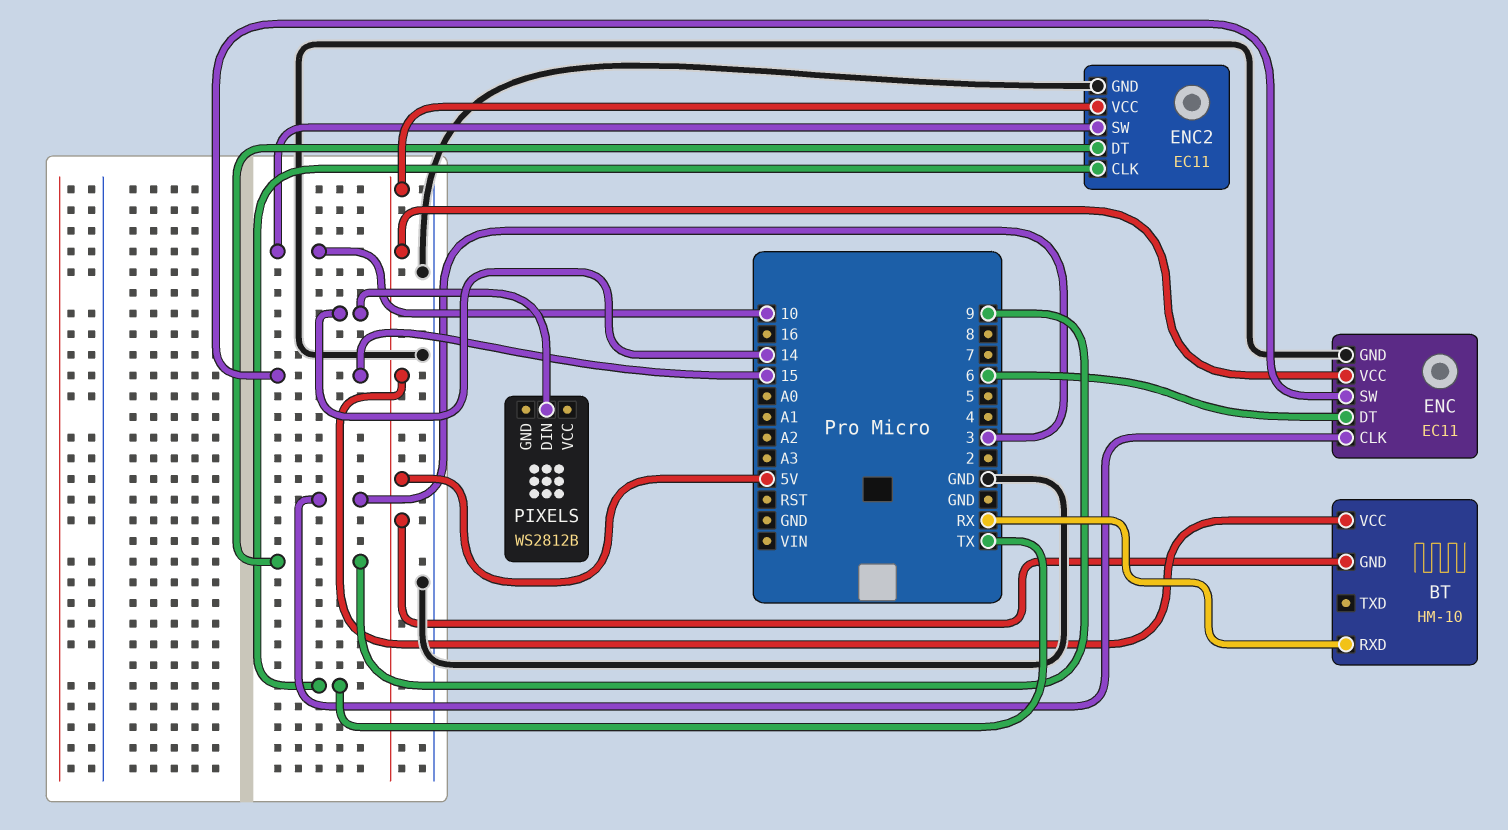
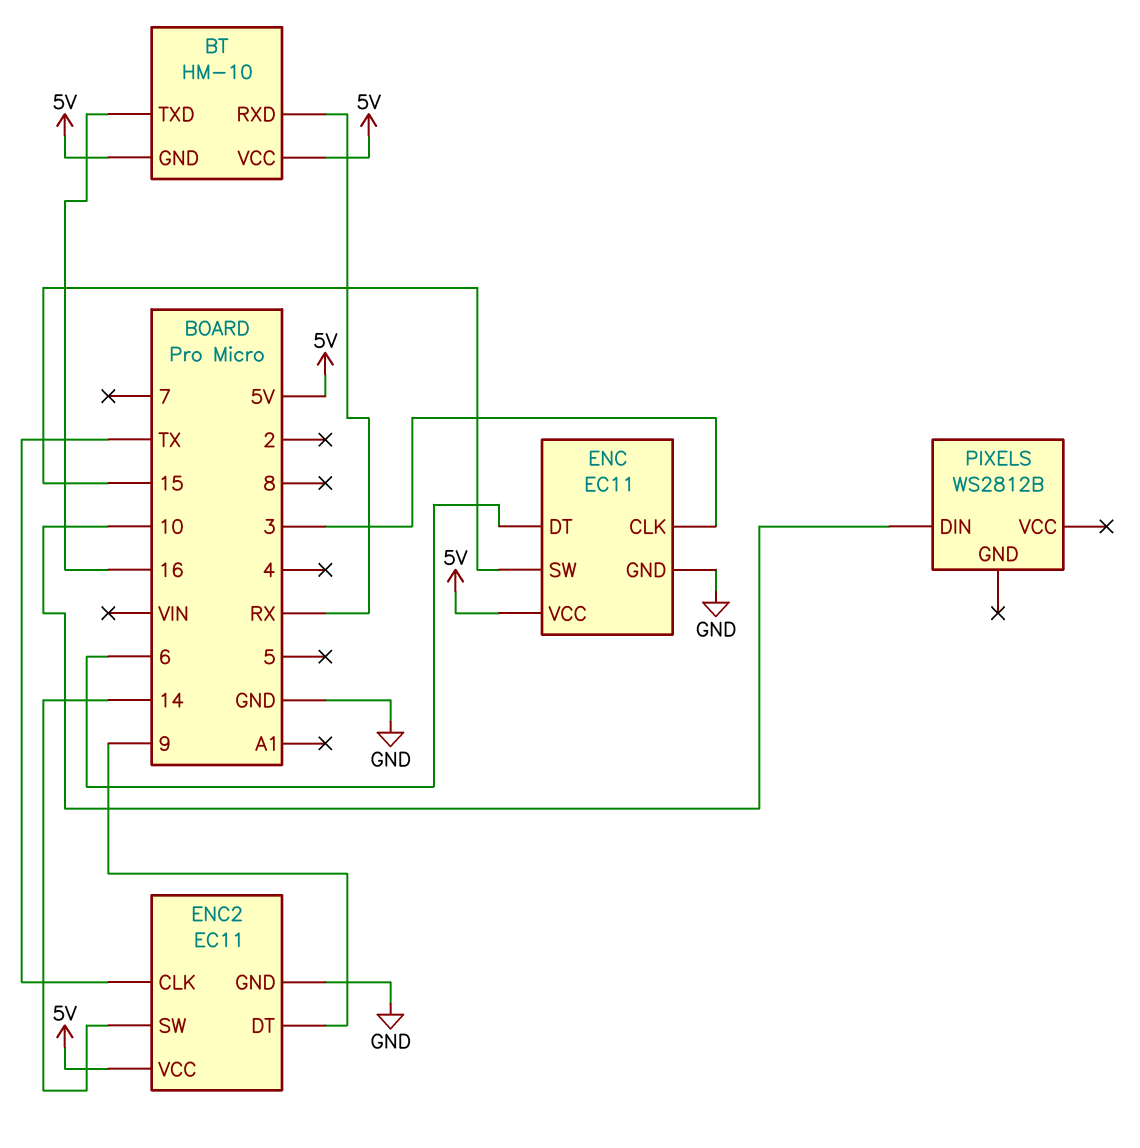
BT pin TXD: none -> 16
ENC2 pin SW: 10 -> 14
PIXELS pin DIN: 14 -> 10

